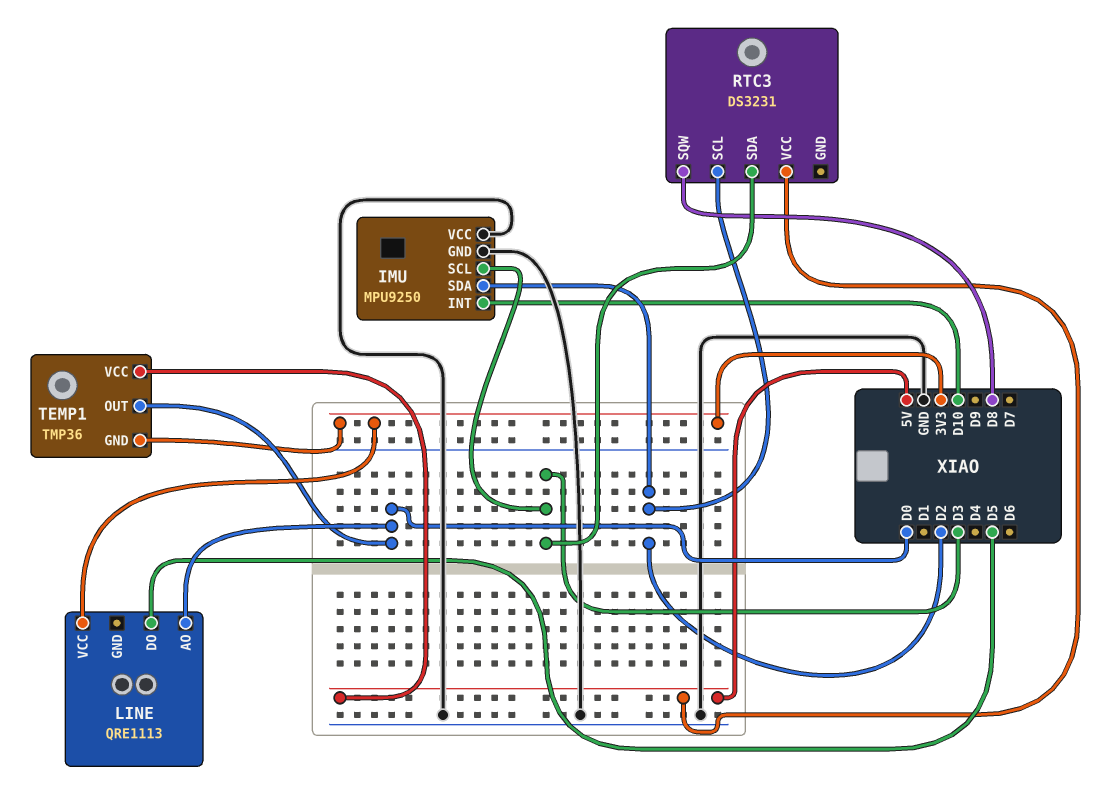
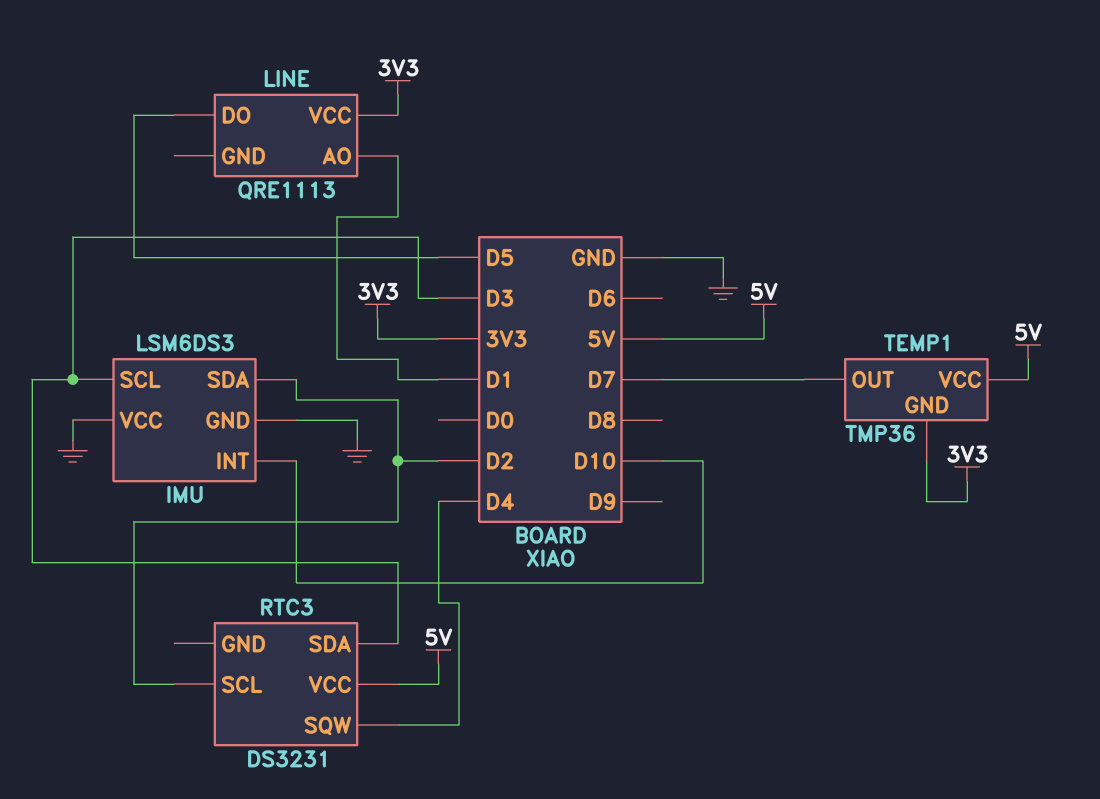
IMU: MPU9250 -> LSM6DS3
LINE pin AO: D0 -> D1
RTC3 pin SQW: D8 -> D4
TEMP1 pin OUT: D0 -> D7

